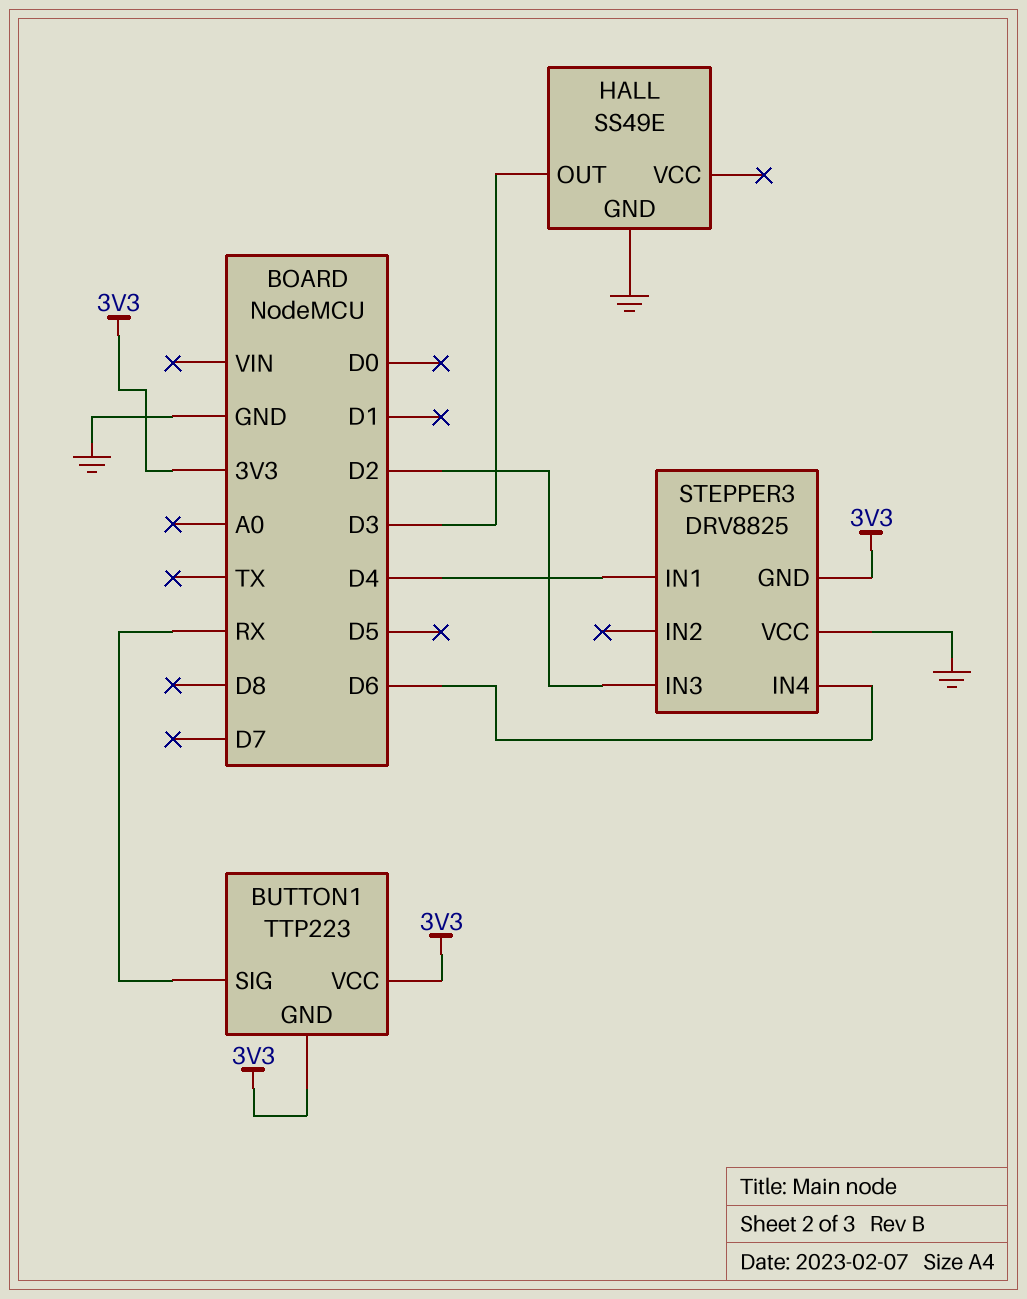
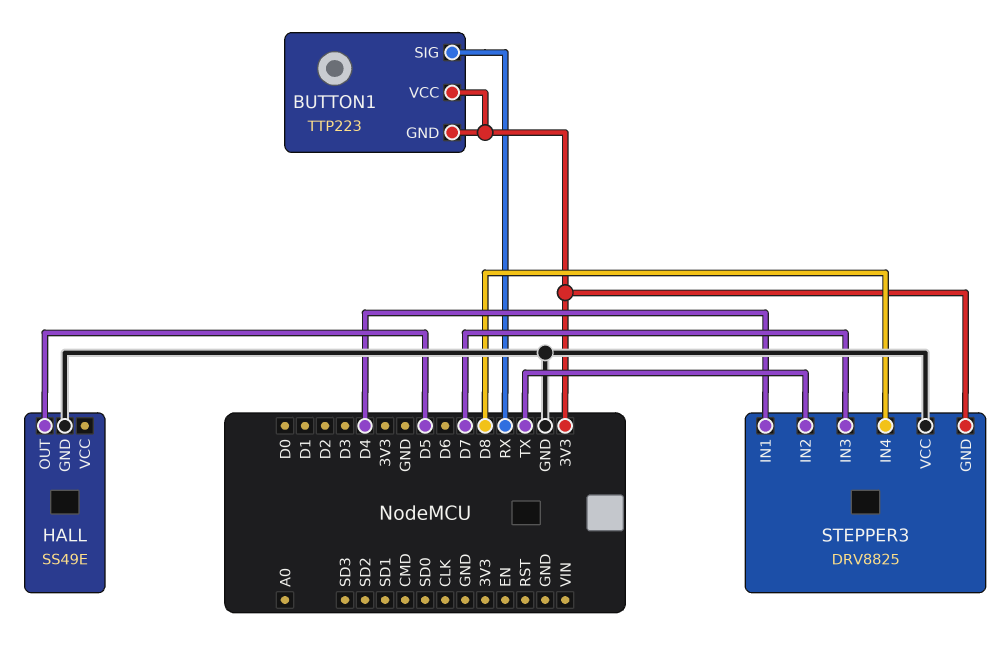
HALL pin OUT: D3 -> D5
STEPPER3 pin IN2: none -> TX
STEPPER3 pin IN3: D2 -> D7
STEPPER3 pin IN4: D6 -> D8

